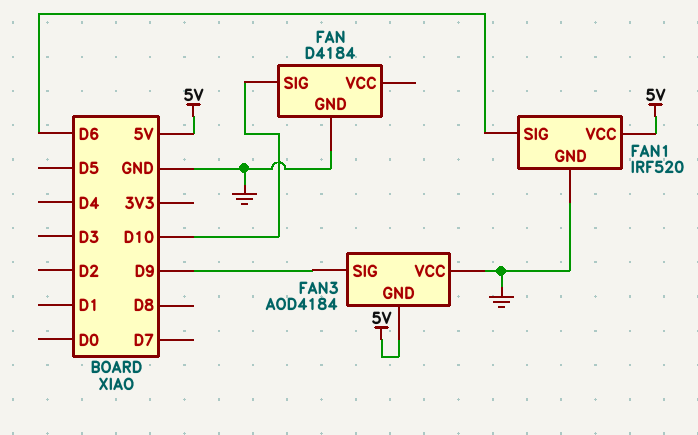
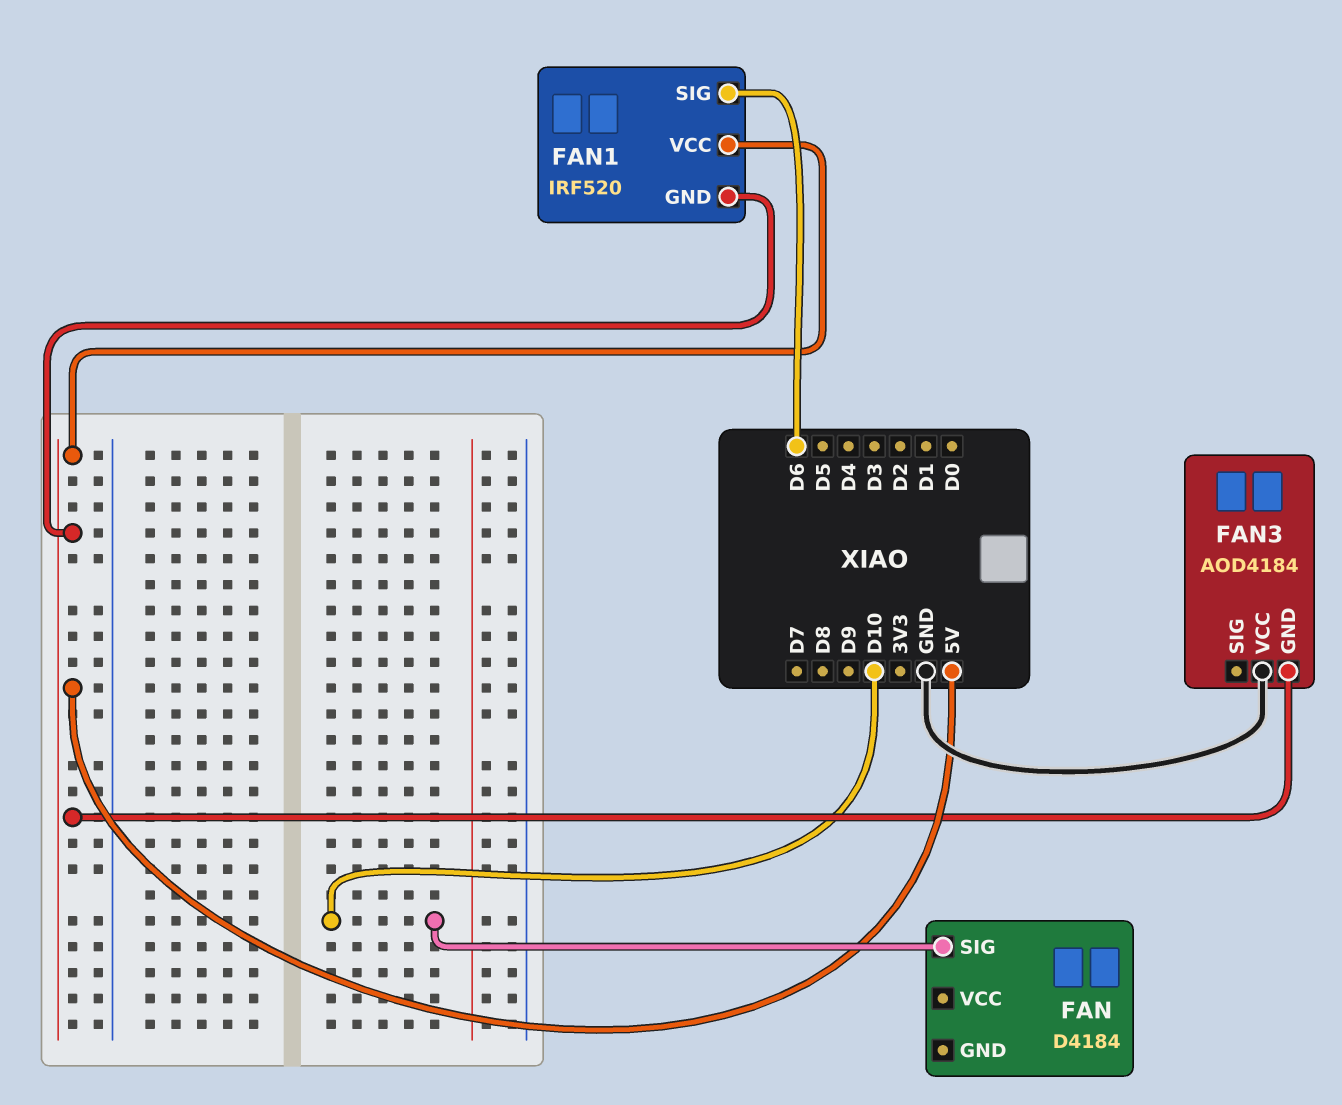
FAN pin GND: GND -> none
FAN1 pin GND: GND -> 5V
FAN3 pin SIG: D9 -> none

